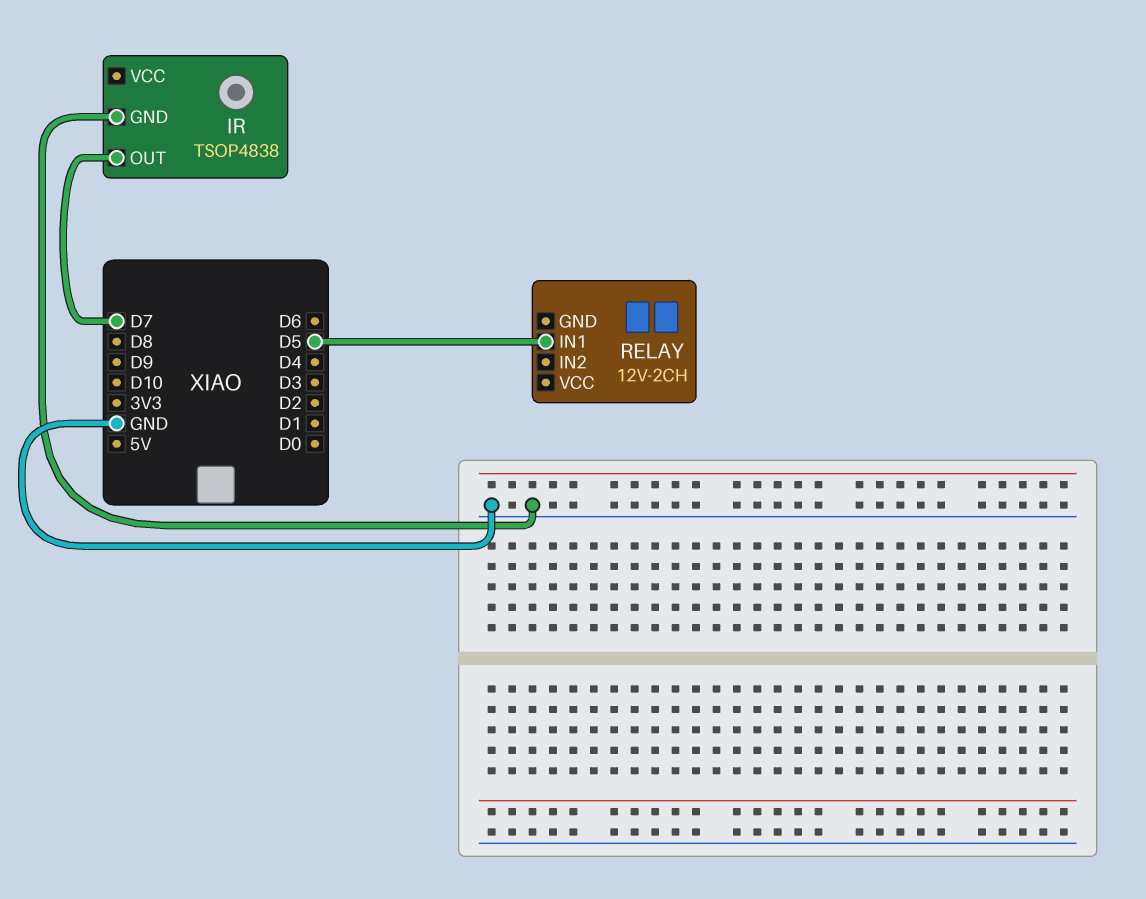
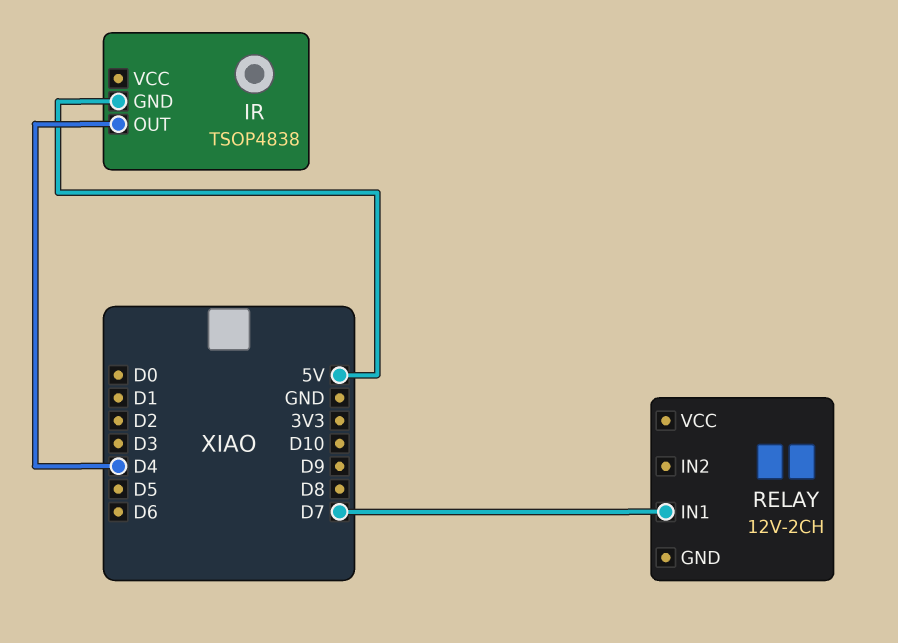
IR pin GND: GND -> 5V
IR pin OUT: D7 -> D4
RELAY pin IN1: D5 -> D7

